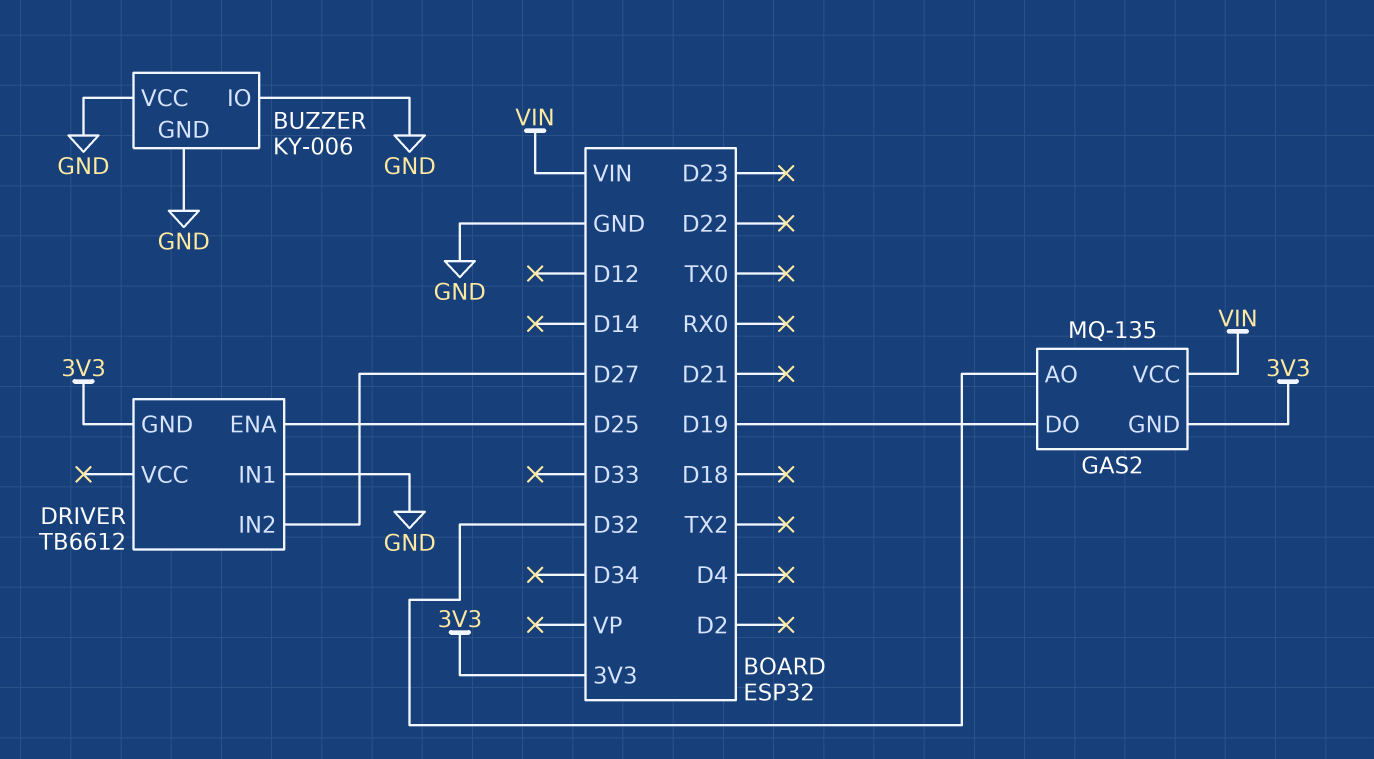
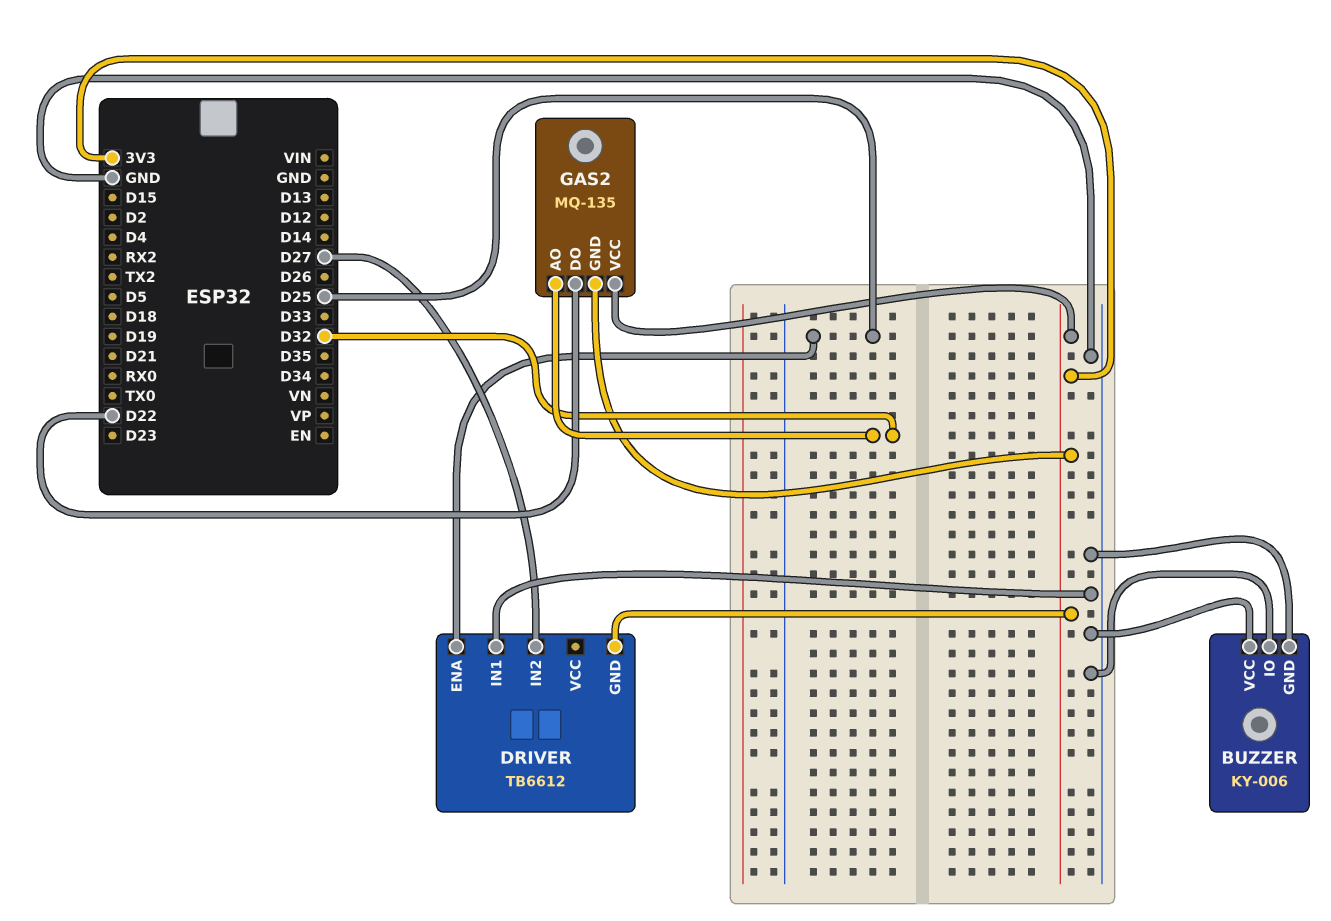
GAS2 pin DO: D19 -> D22
GAS2 pin VCC: VIN -> 3V3

